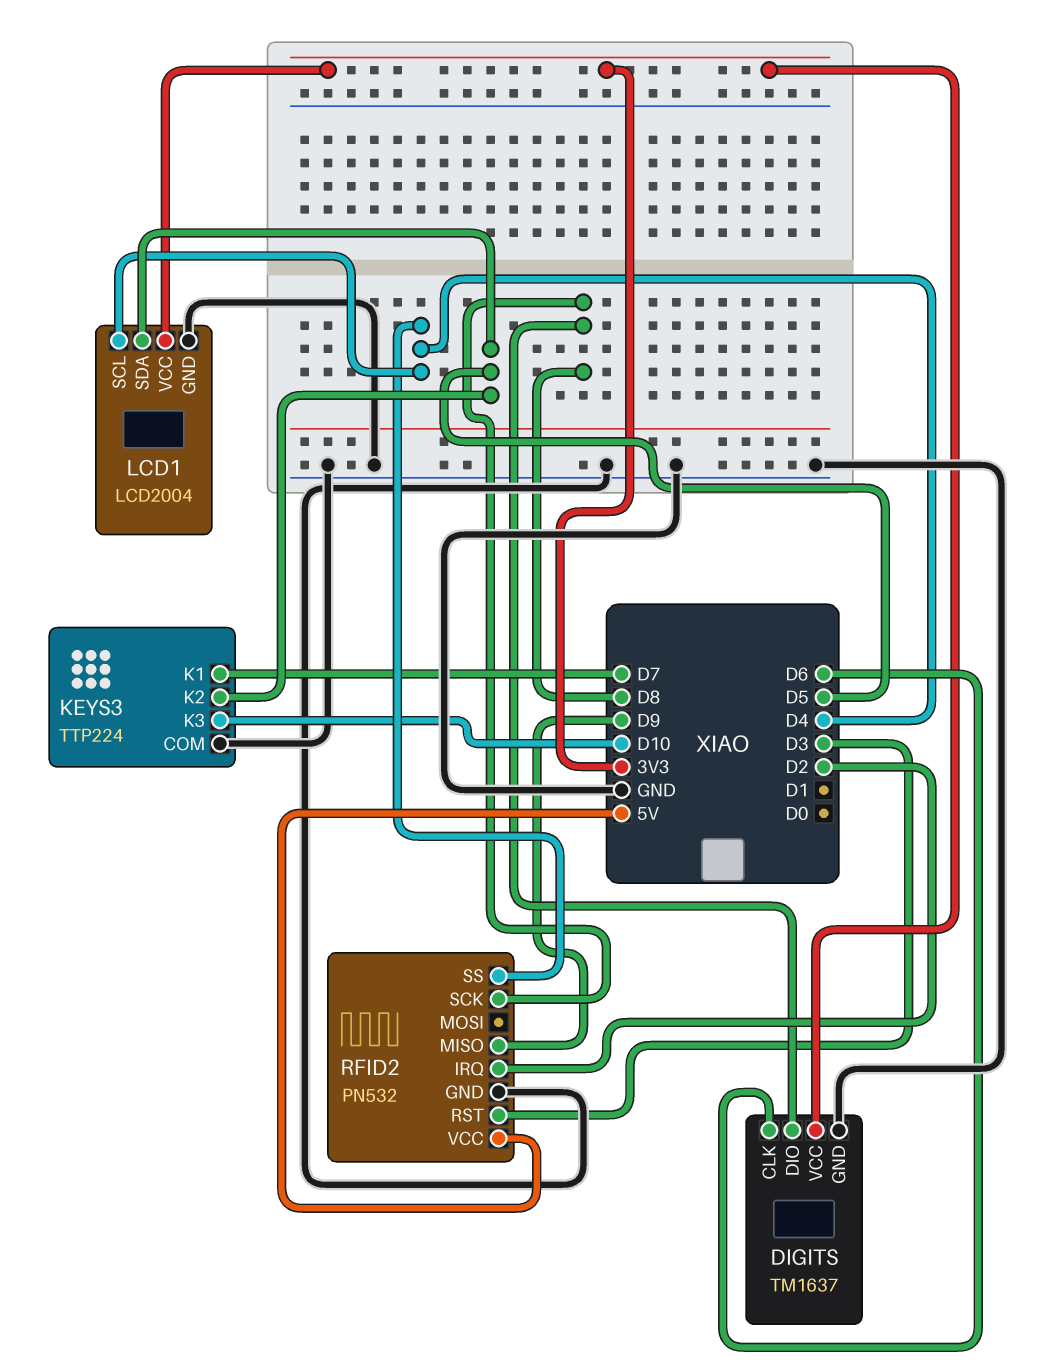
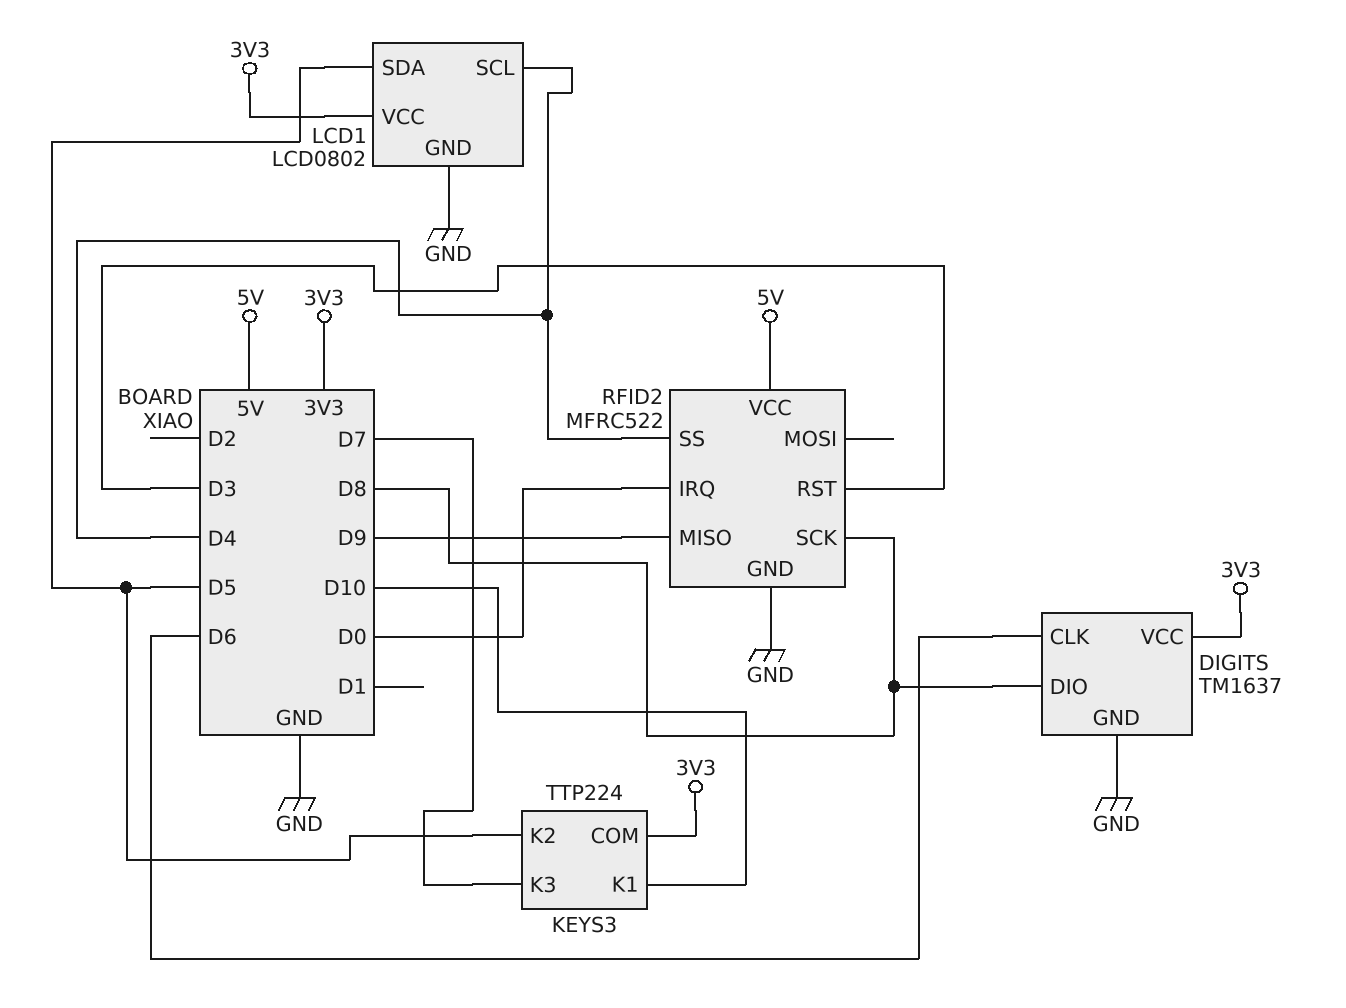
KEYS3 pin COM: GND -> 3V3
KEYS3 pin K1: D7 -> D10
KEYS3 pin K3: D10 -> D7
LCD1: LCD2004 -> LCD0802
RFID2: PN532 -> MFRC522
RFID2 pin IRQ: D2 -> D0

